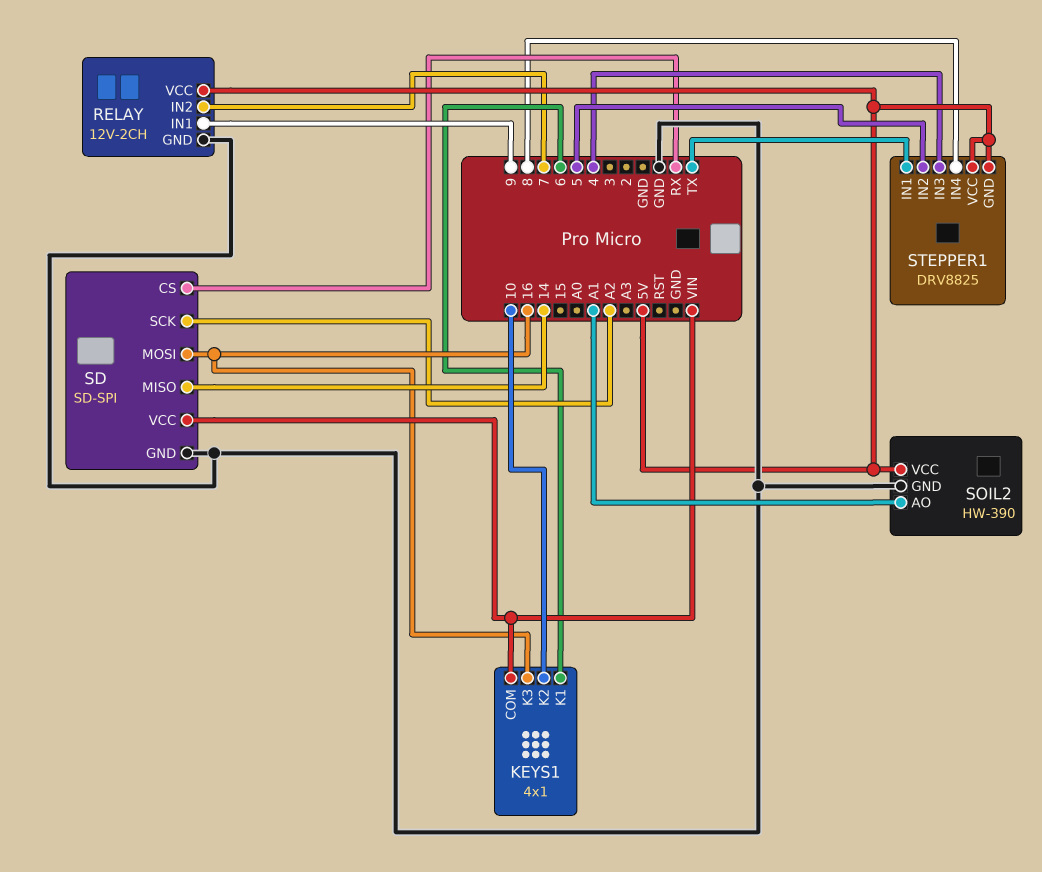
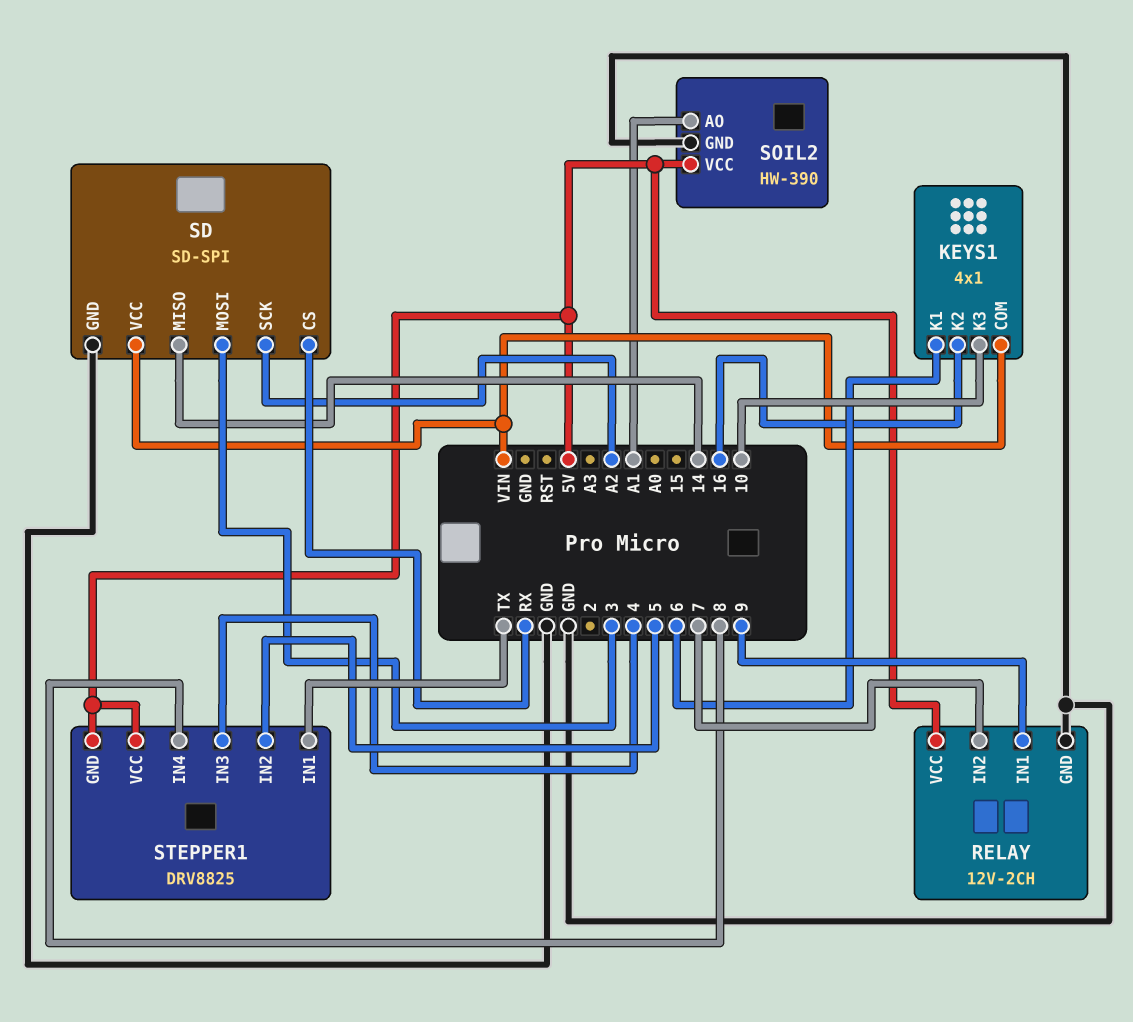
KEYS1 pin K2: 10 -> 16
KEYS1 pin K3: 16 -> 10
SD pin MOSI: 16 -> 3

